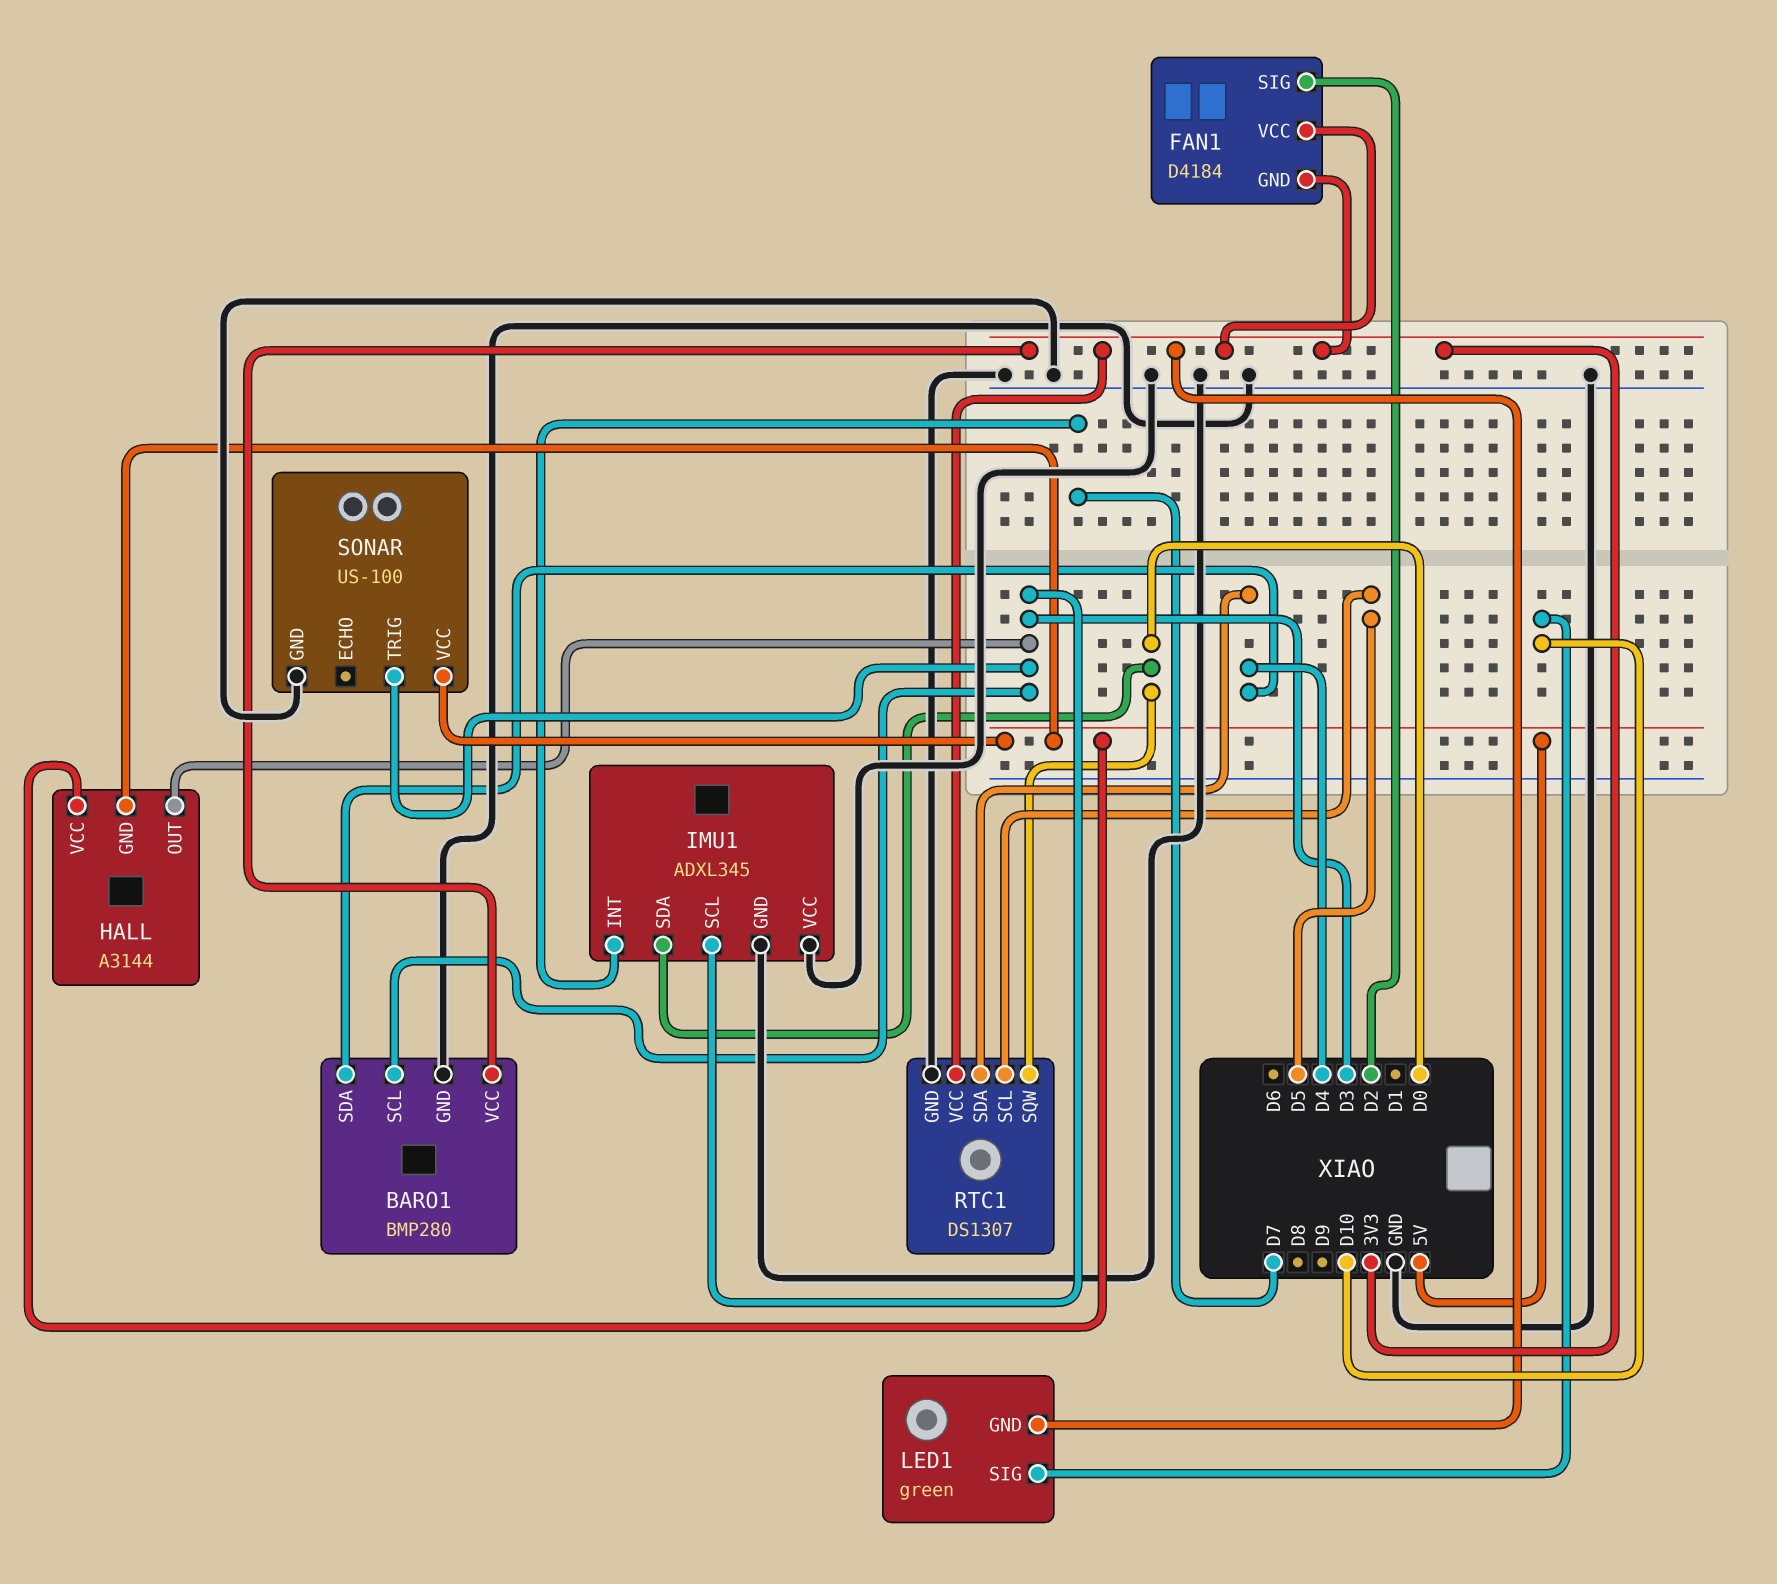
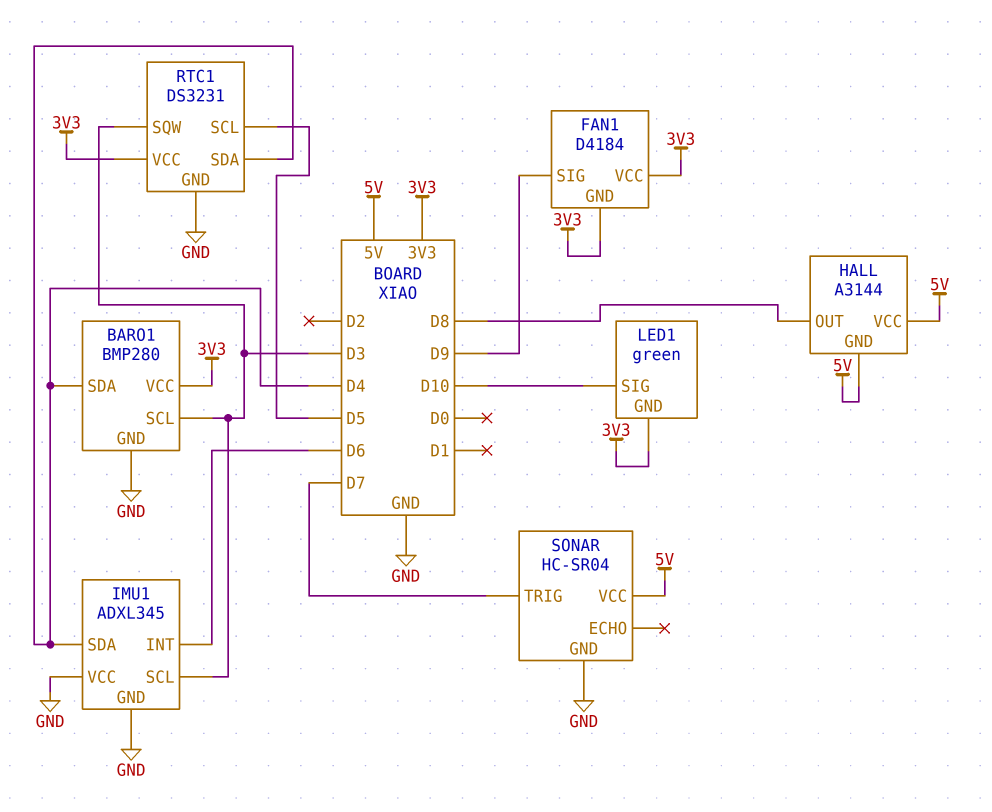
FAN1 pin SIG: D2 -> D9
HALL pin OUT: D3 -> D8
IMU1 pin INT: D7 -> D6
IMU1 pin SDA: D0 -> D4
RTC1: DS1307 -> DS3231
RTC1 pin SQW: D0 -> D3
SONAR: US-100 -> HC-SR04
SONAR pin TRIG: D3 -> D7

